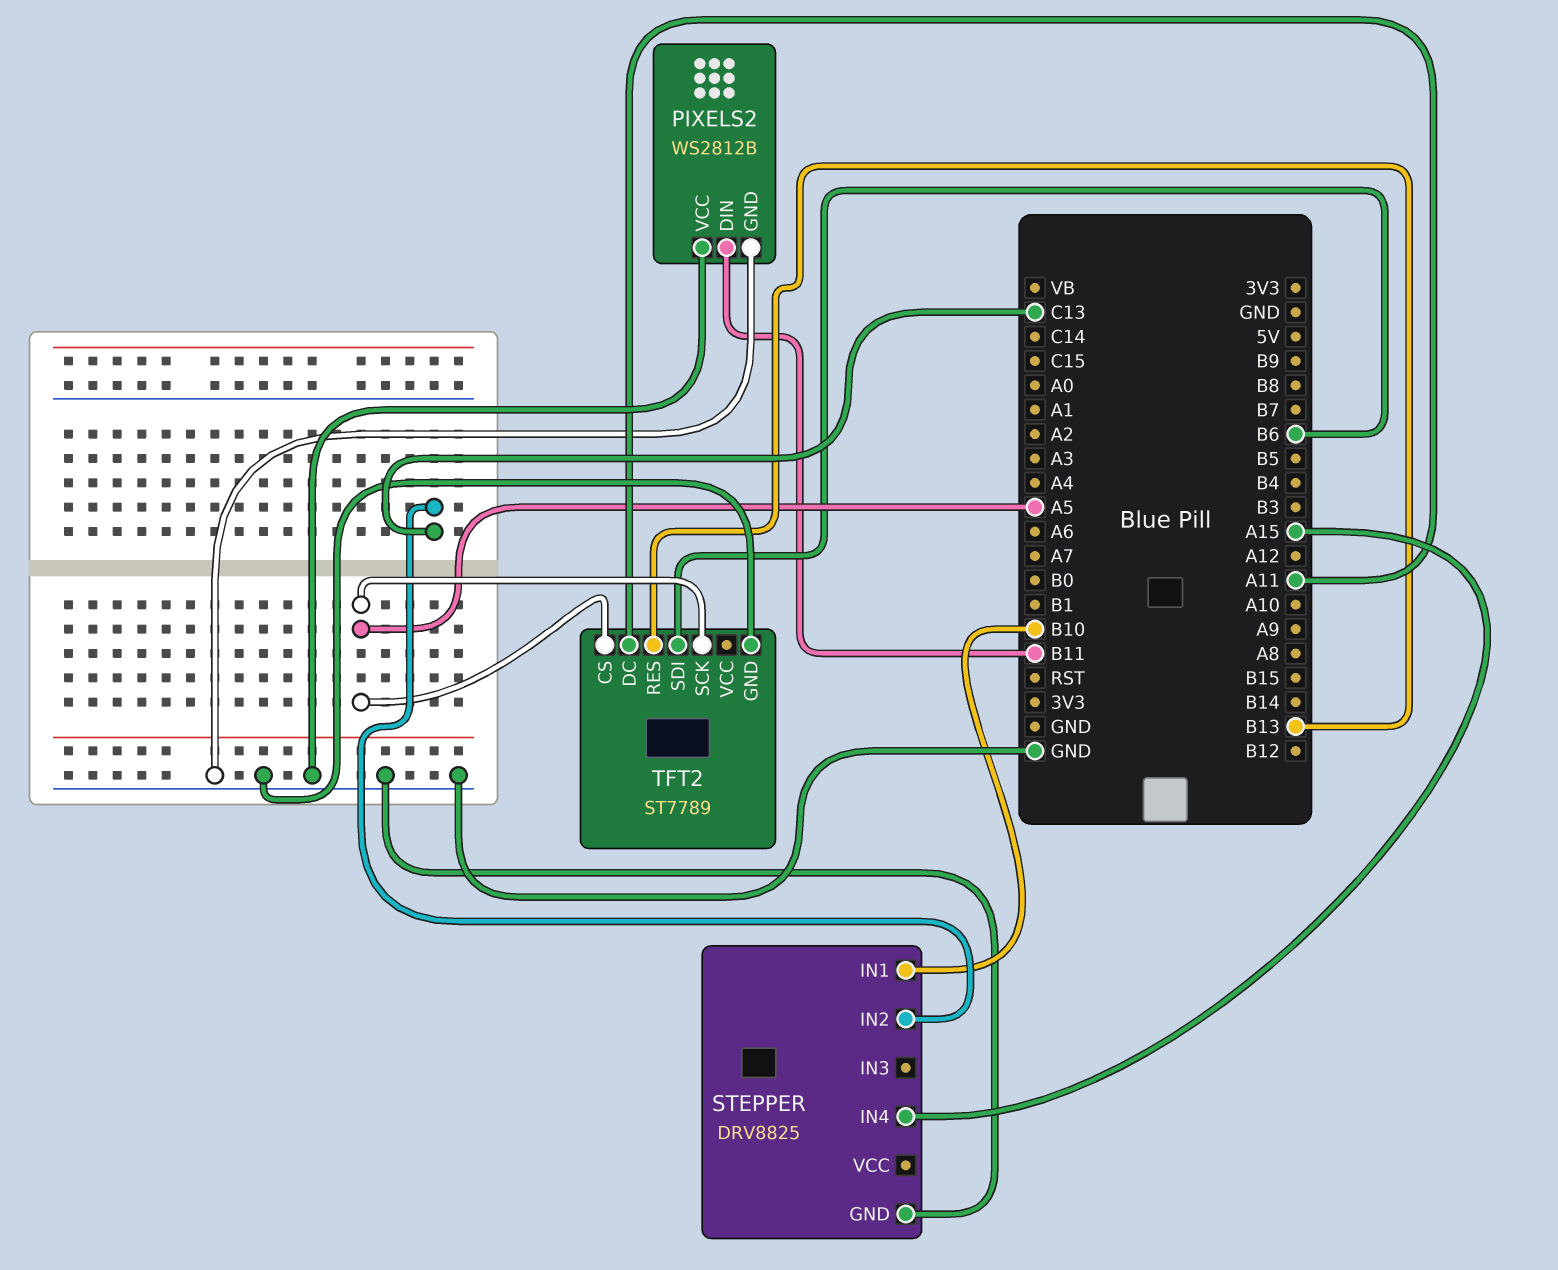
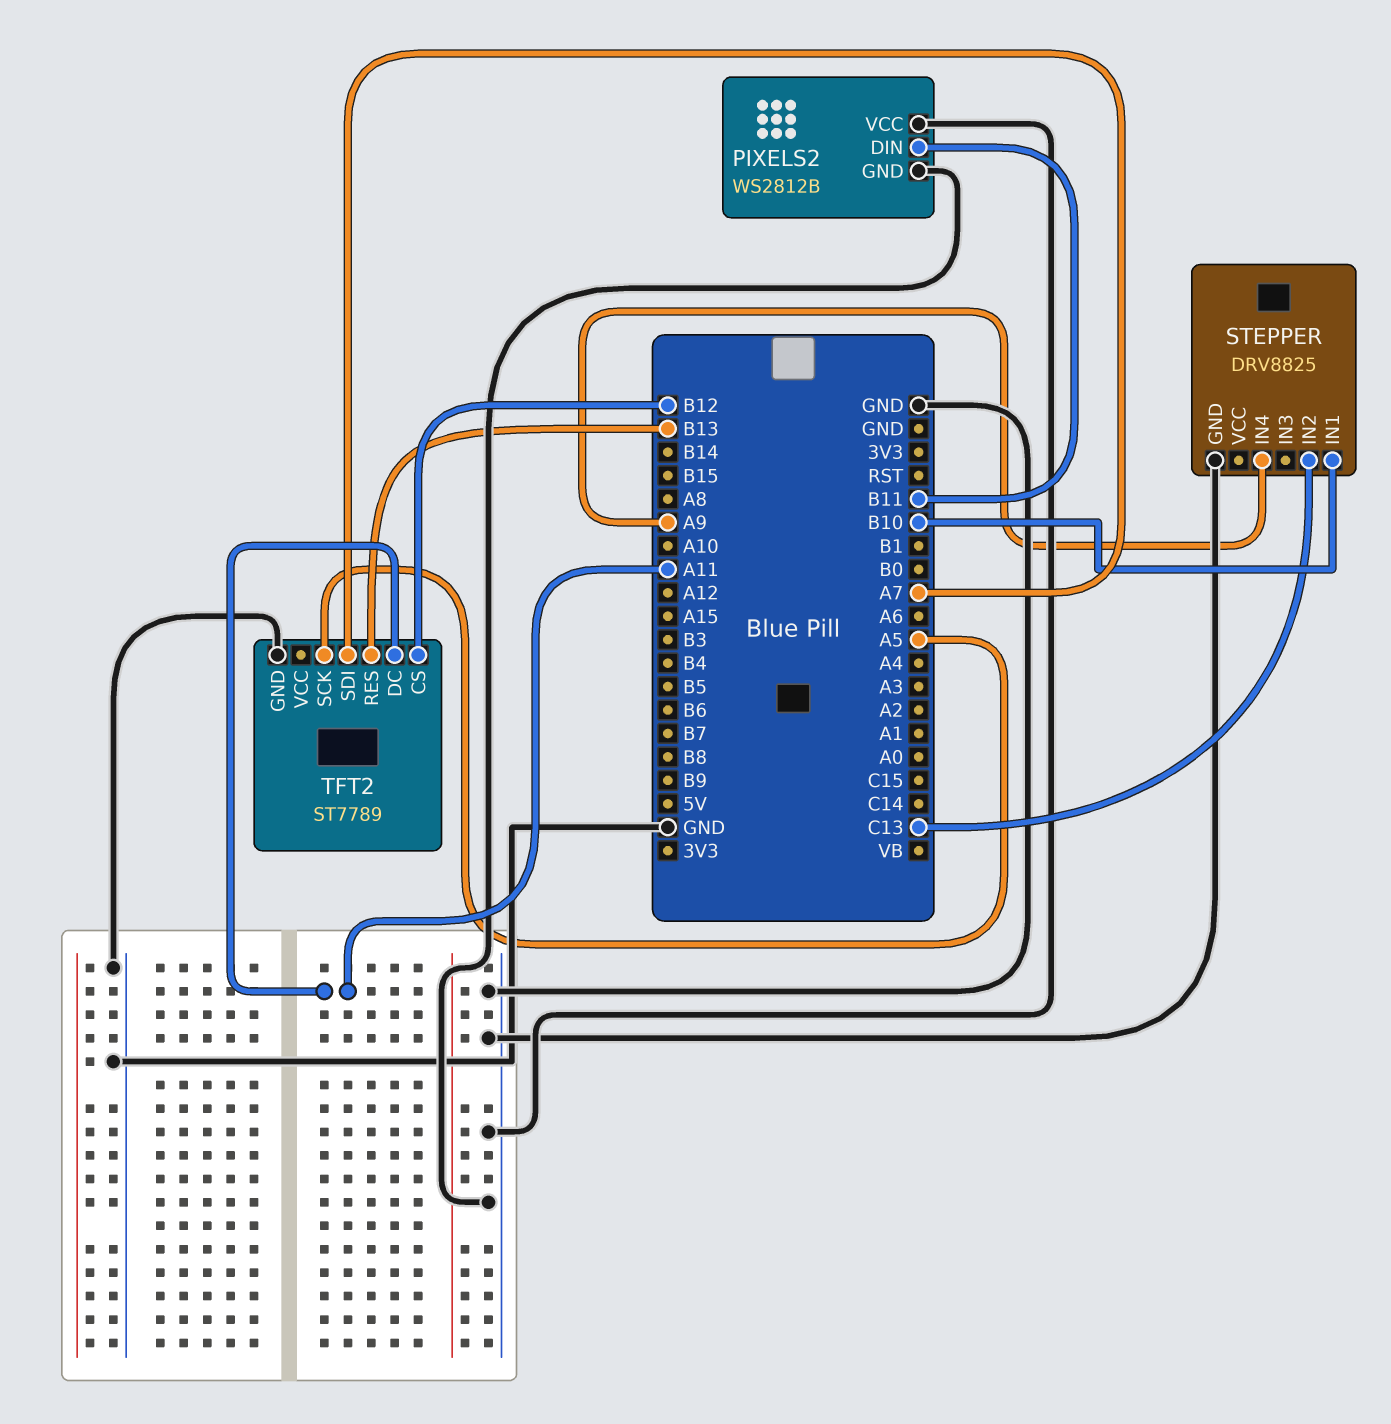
STEPPER pin IN4: A15 -> A9
TFT2 pin CS: A5 -> B12
TFT2 pin SDI: B6 -> A7

